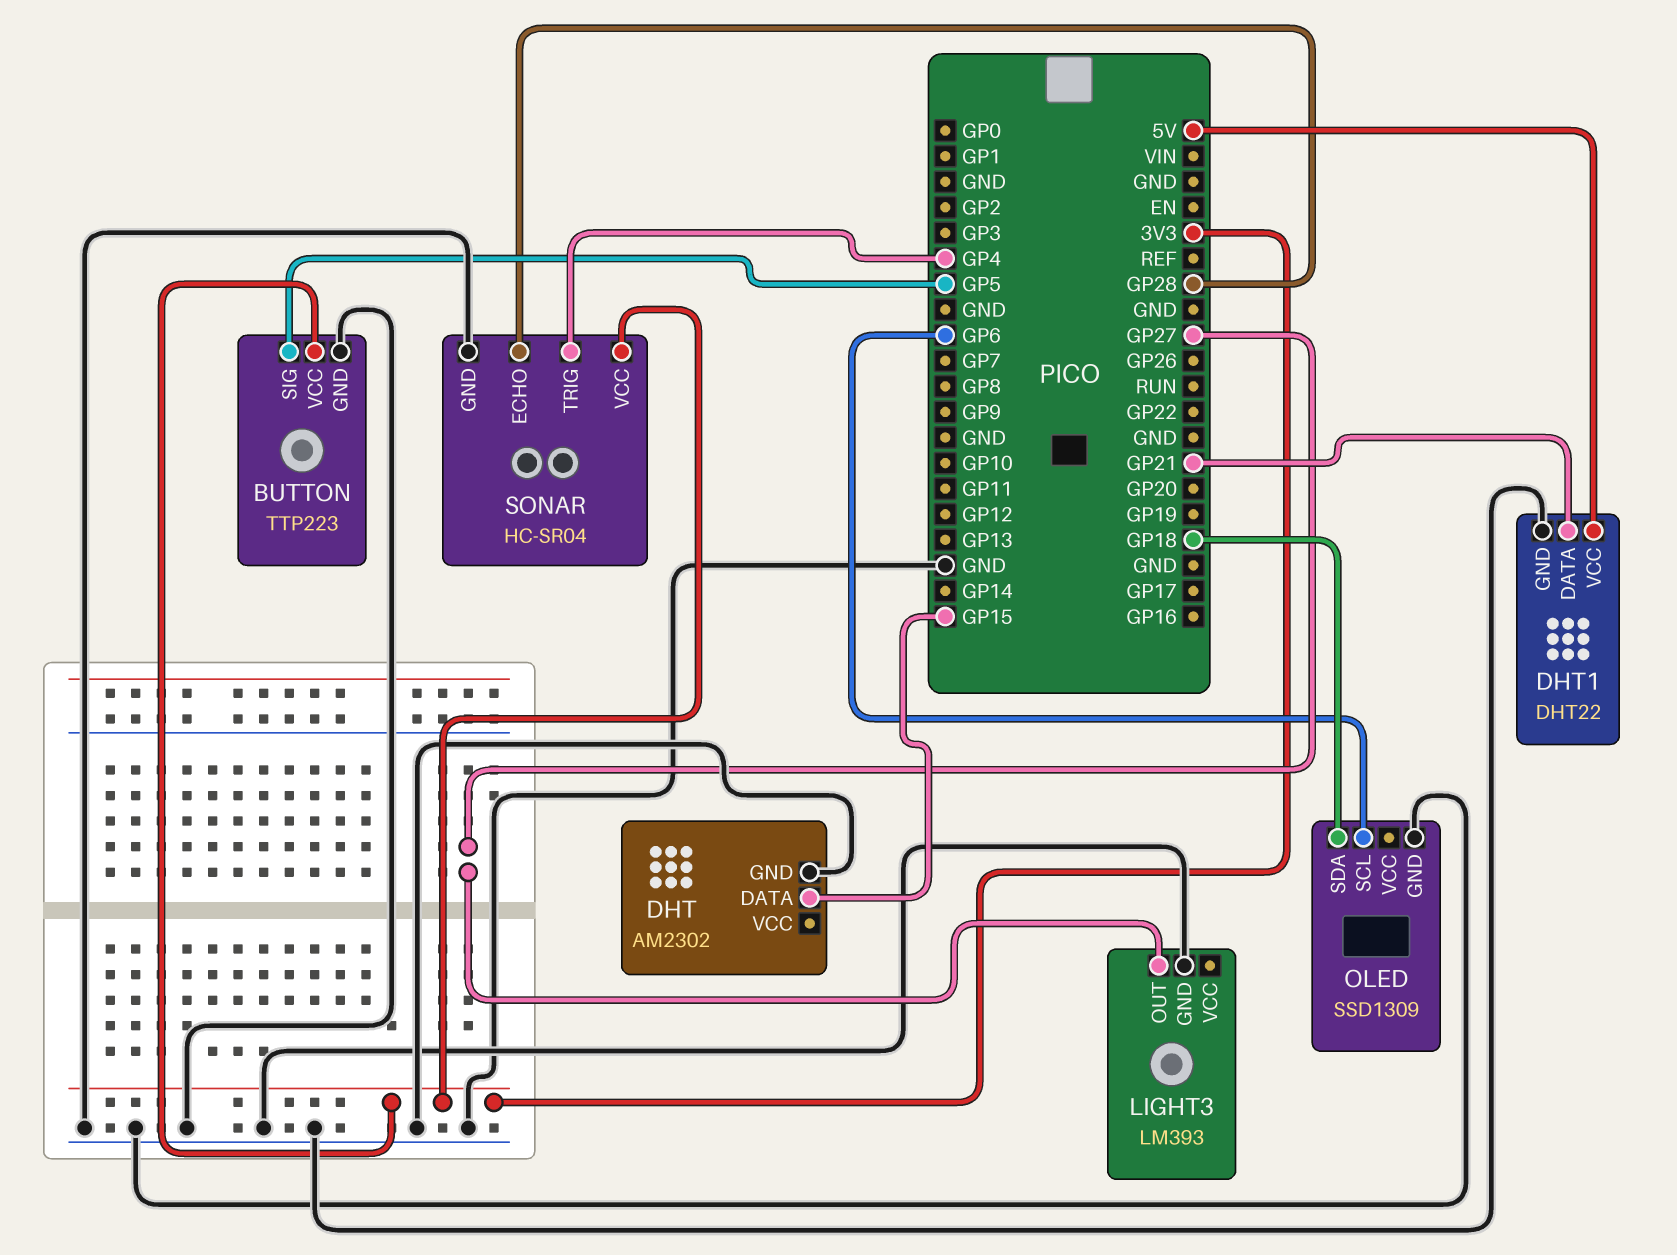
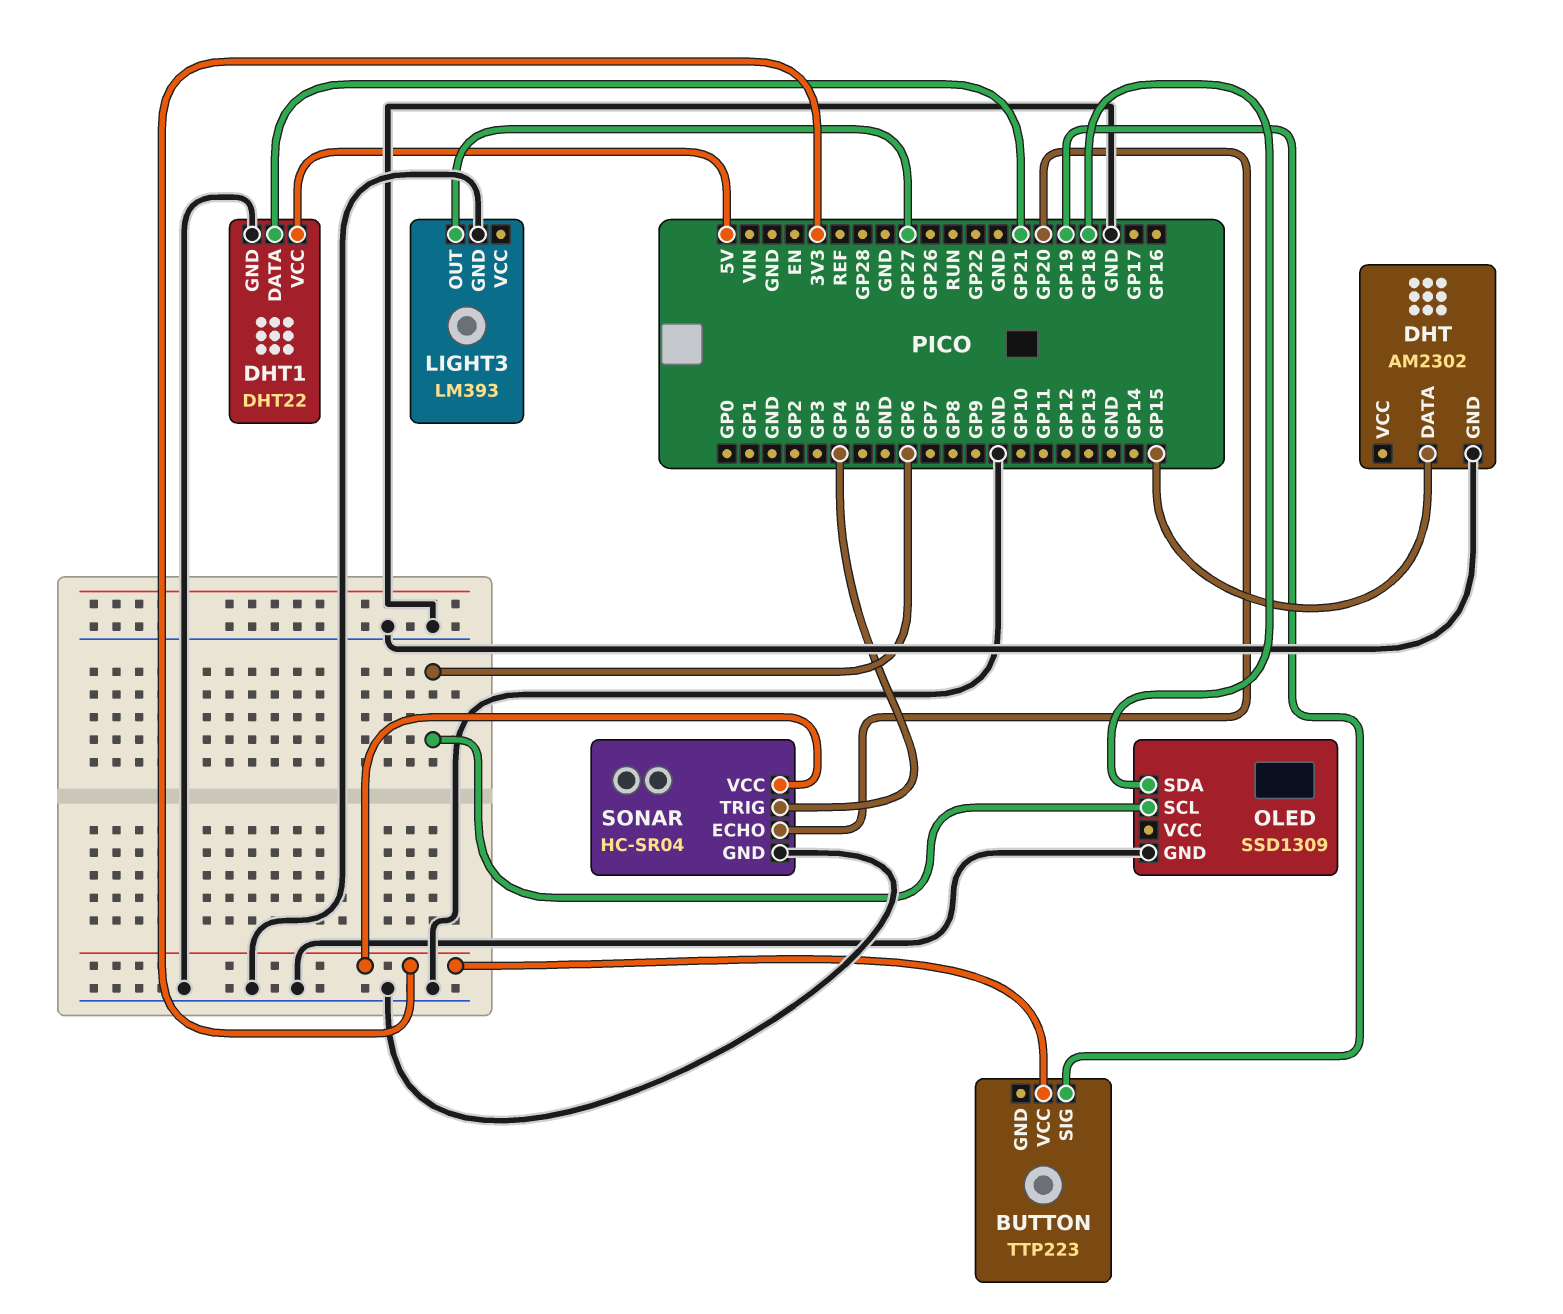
BUTTON pin GND: GND -> none
BUTTON pin SIG: GP5 -> GP19
SONAR pin ECHO: GP28 -> GP20

